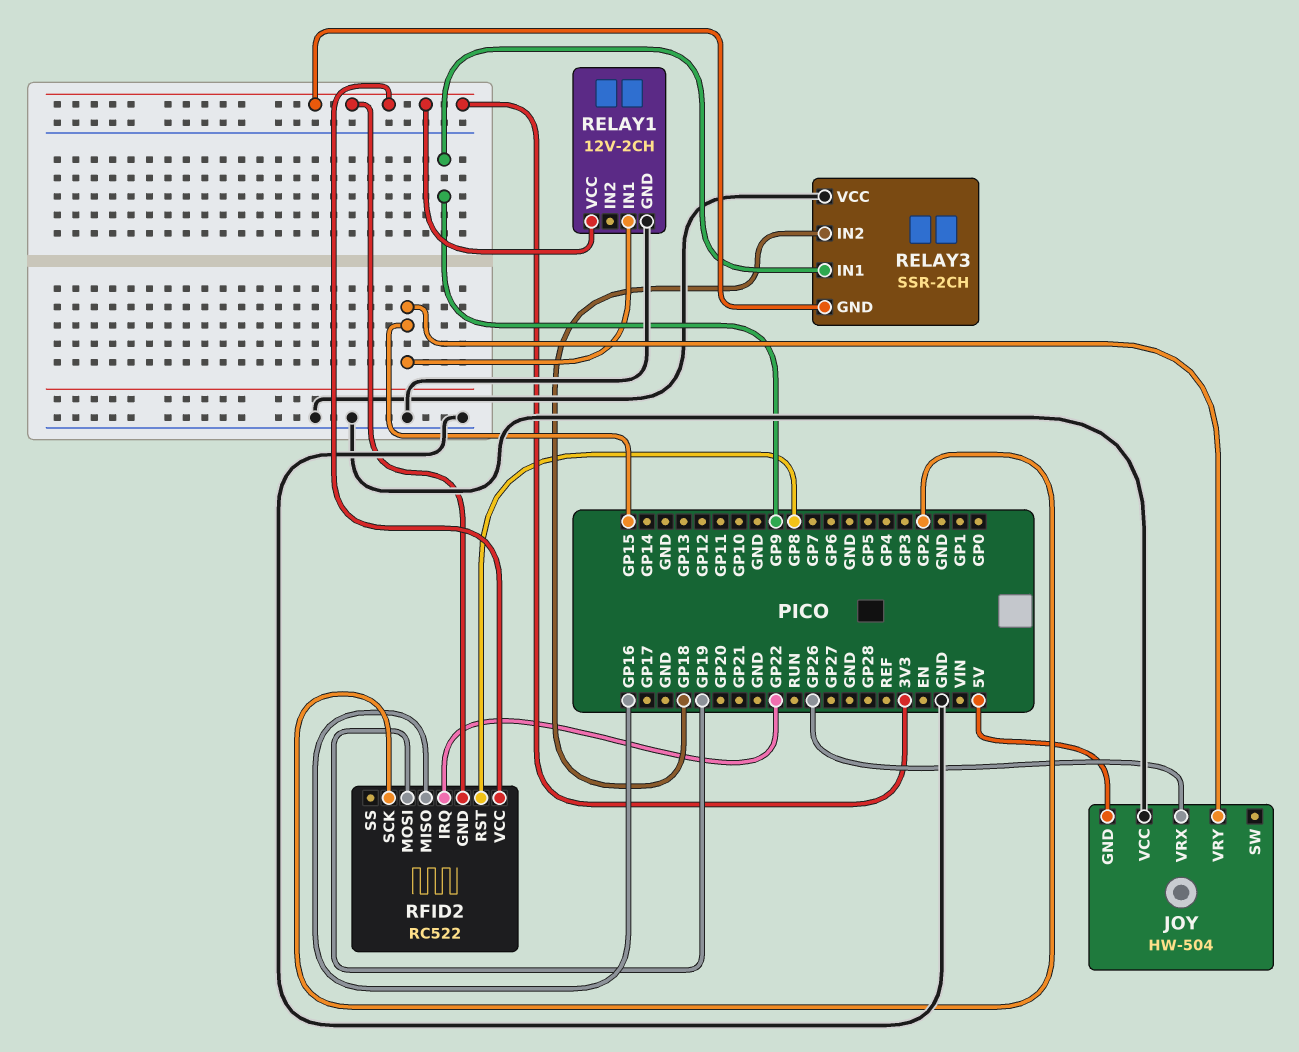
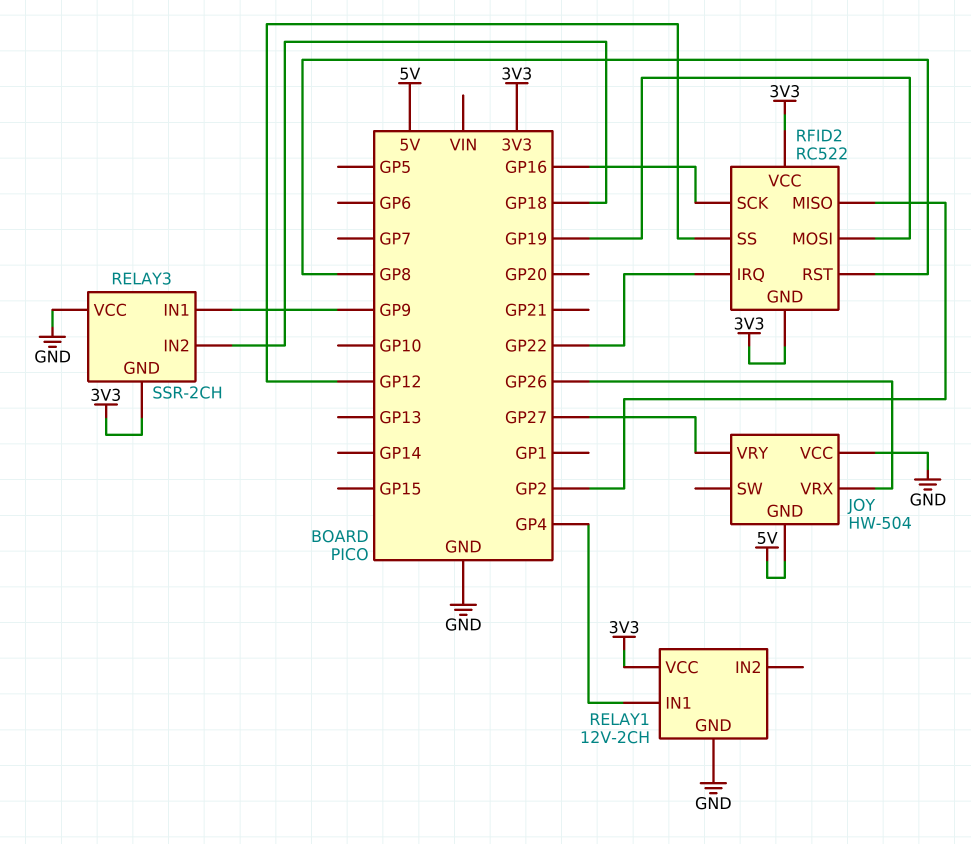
JOY pin VRY: GP15 -> GP27
RELAY1 pin IN1: GP15 -> GP4
RFID2 pin MISO: GP16 -> GP2
RFID2 pin SCK: GP2 -> GP16
RFID2 pin SS: none -> GP12

